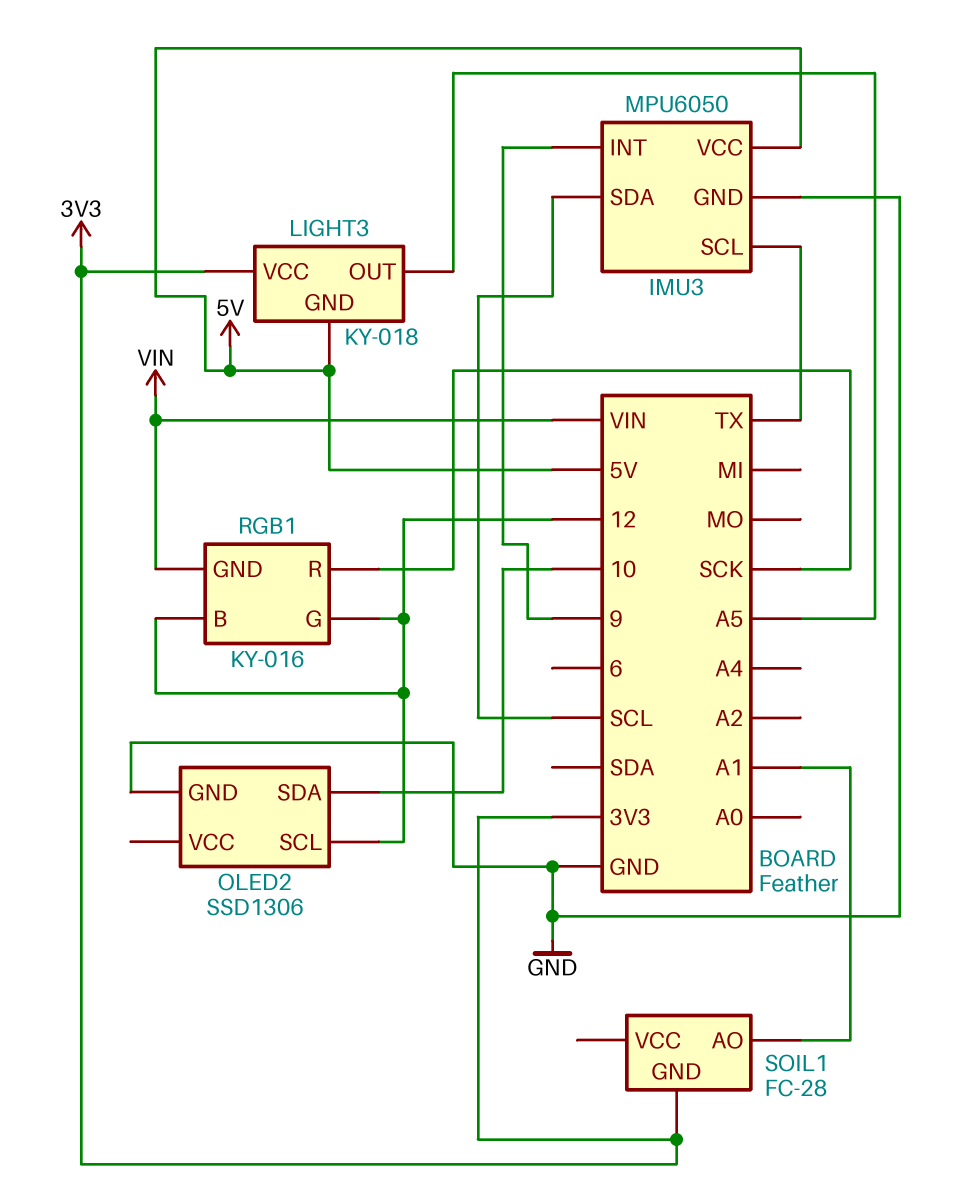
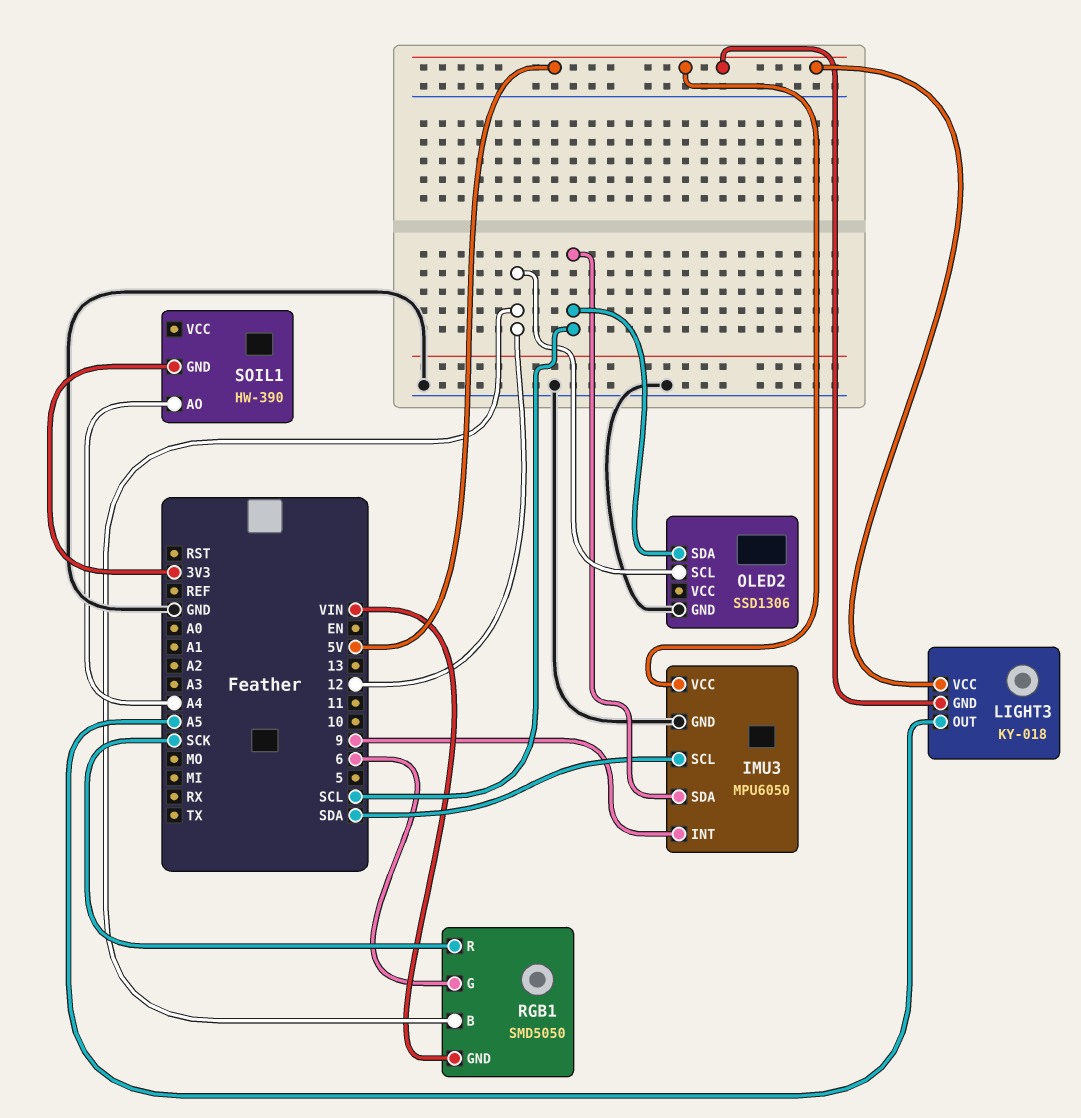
IMU3 pin SCL: TX -> SDA
LIGHT3 pin VCC: 3V3 -> 5V
OLED2 pin SDA: 10 -> SCL
RGB1: KY-016 -> SMD5050
RGB1 pin G: 12 -> 6
SOIL1: FC-28 -> HW-390
SOIL1 pin AO: A1 -> A4

